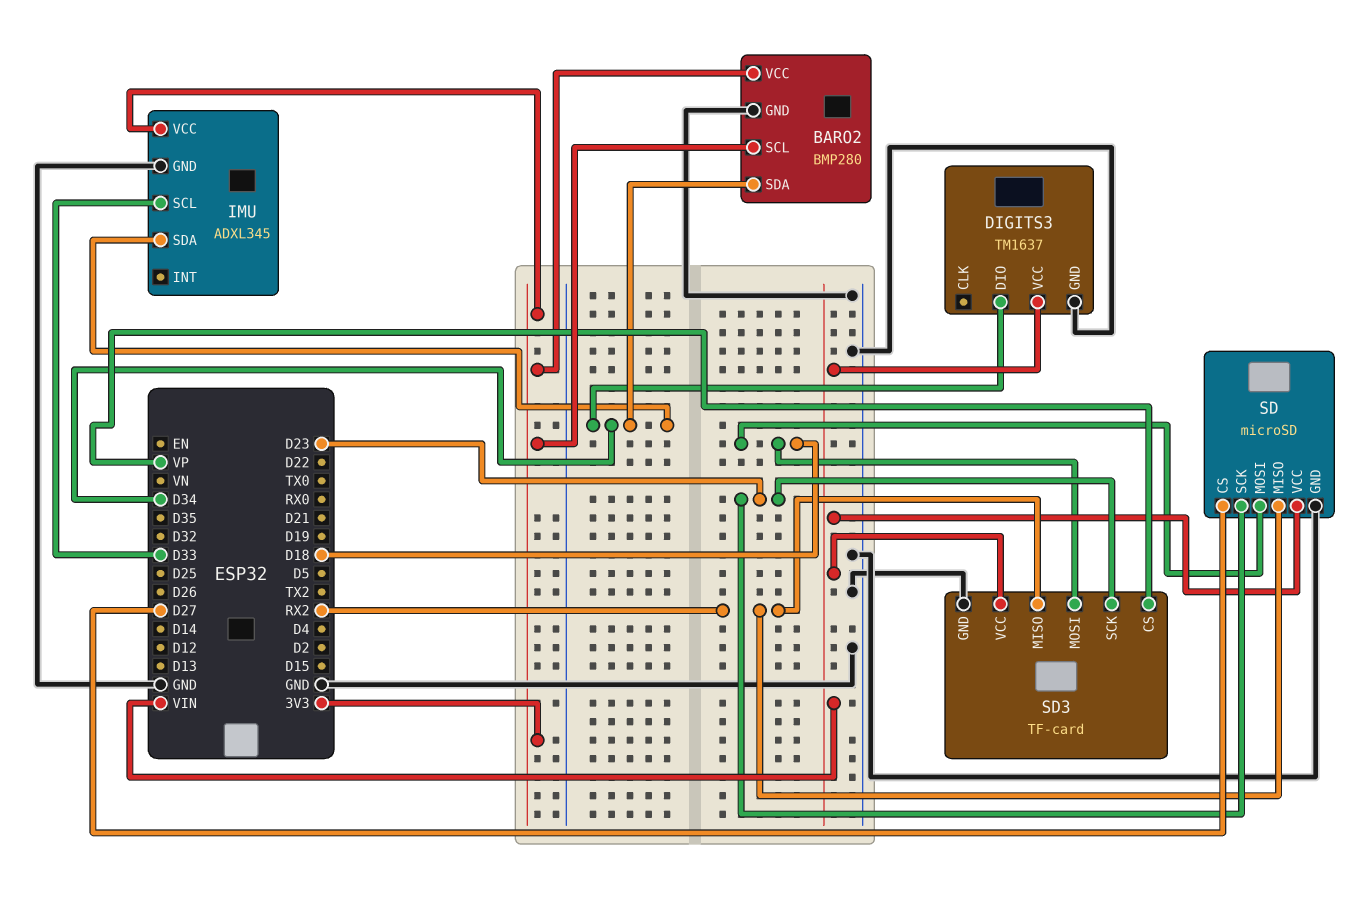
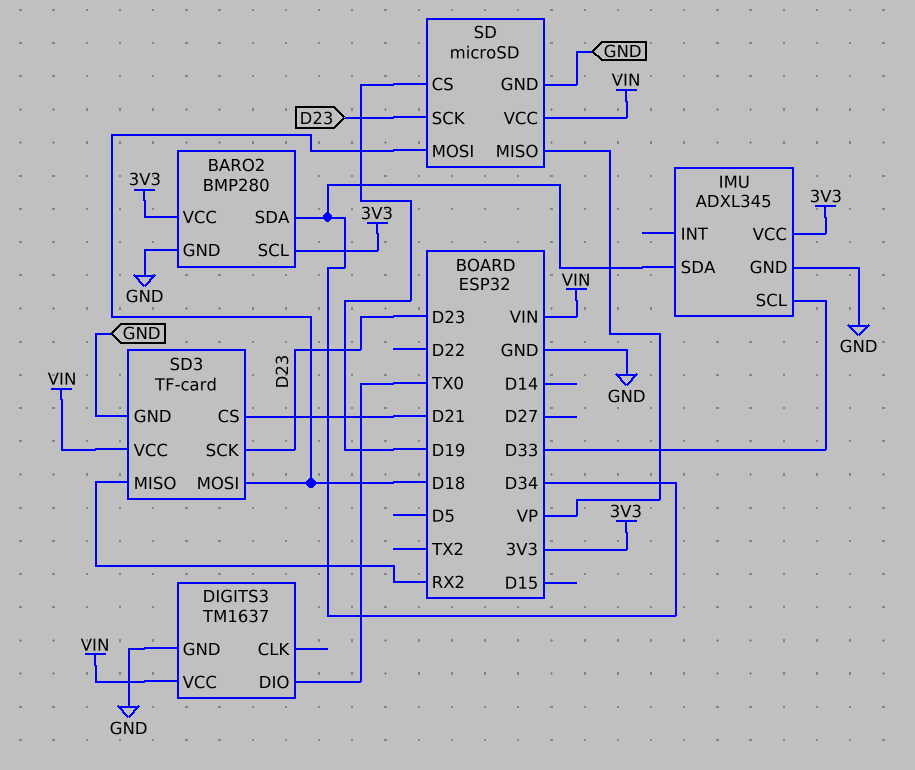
DIGITS3 pin DIO: D34 -> TX0
SD pin CS: D27 -> D19
SD pin MISO: RX2 -> VP
SD3 pin CS: VP -> D21

